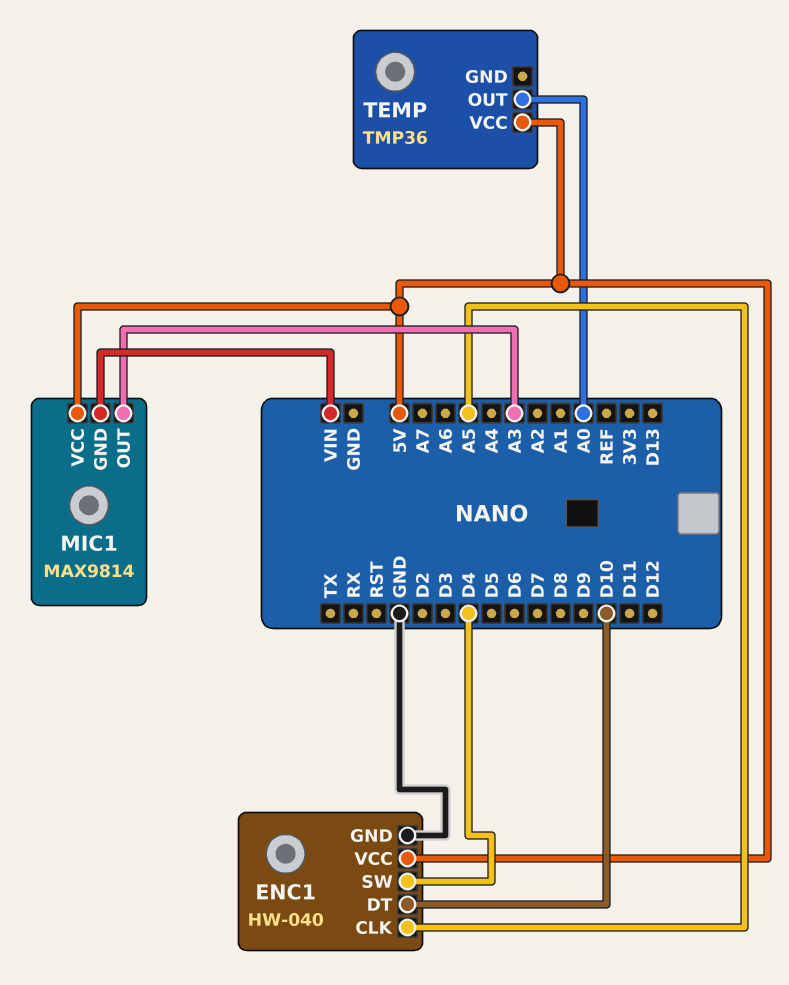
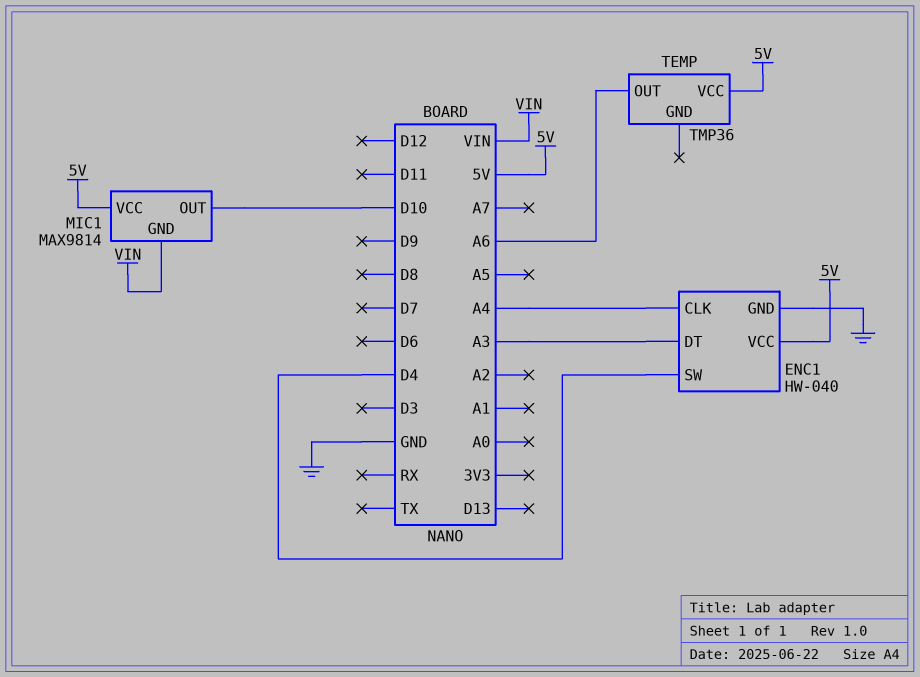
ENC1 pin CLK: A5 -> A4
ENC1 pin DT: D10 -> A3
MIC1 pin OUT: A3 -> D10
TEMP pin OUT: A0 -> A6

